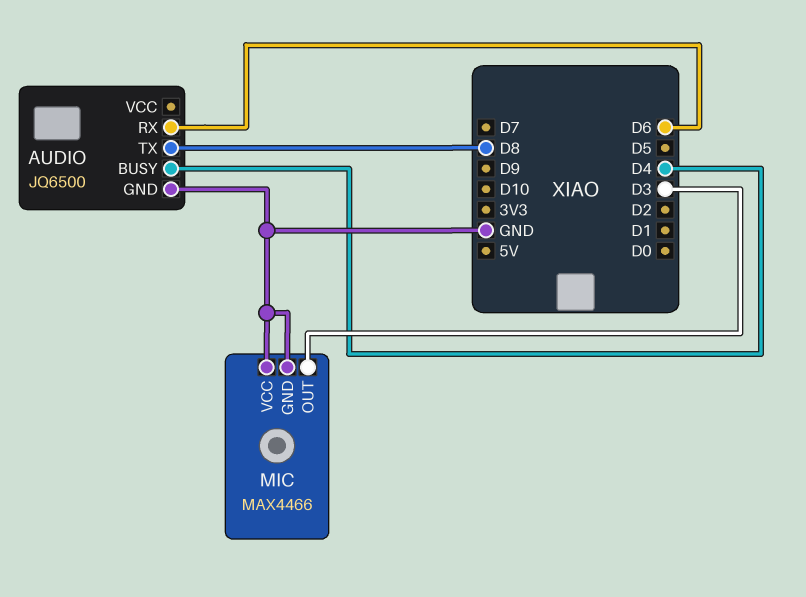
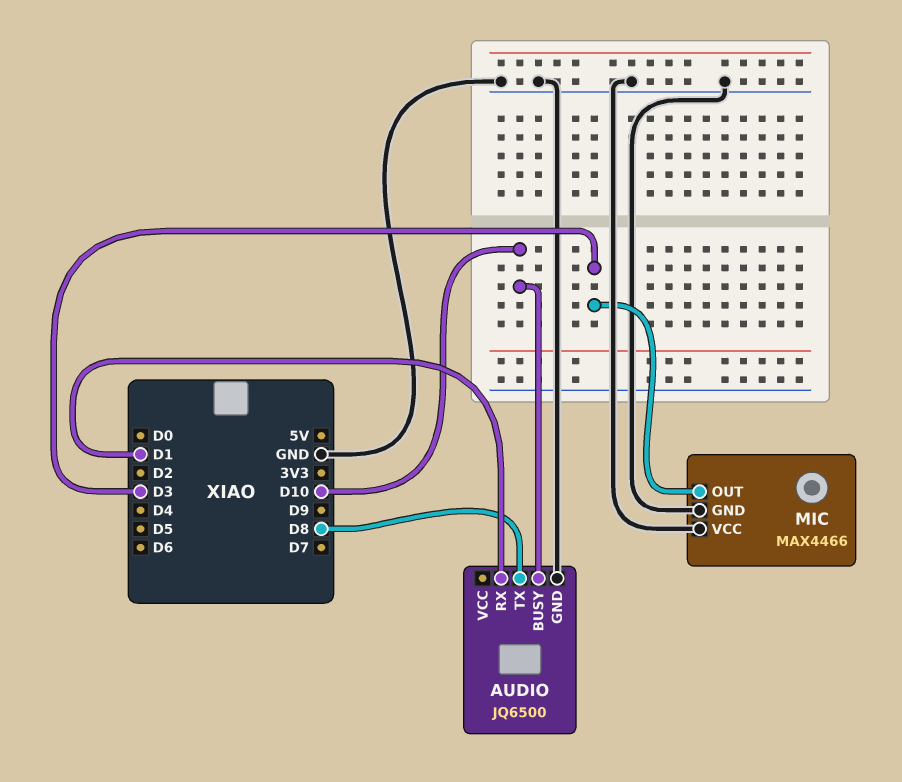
AUDIO pin BUSY: D4 -> D10
AUDIO pin RX: D6 -> D1

